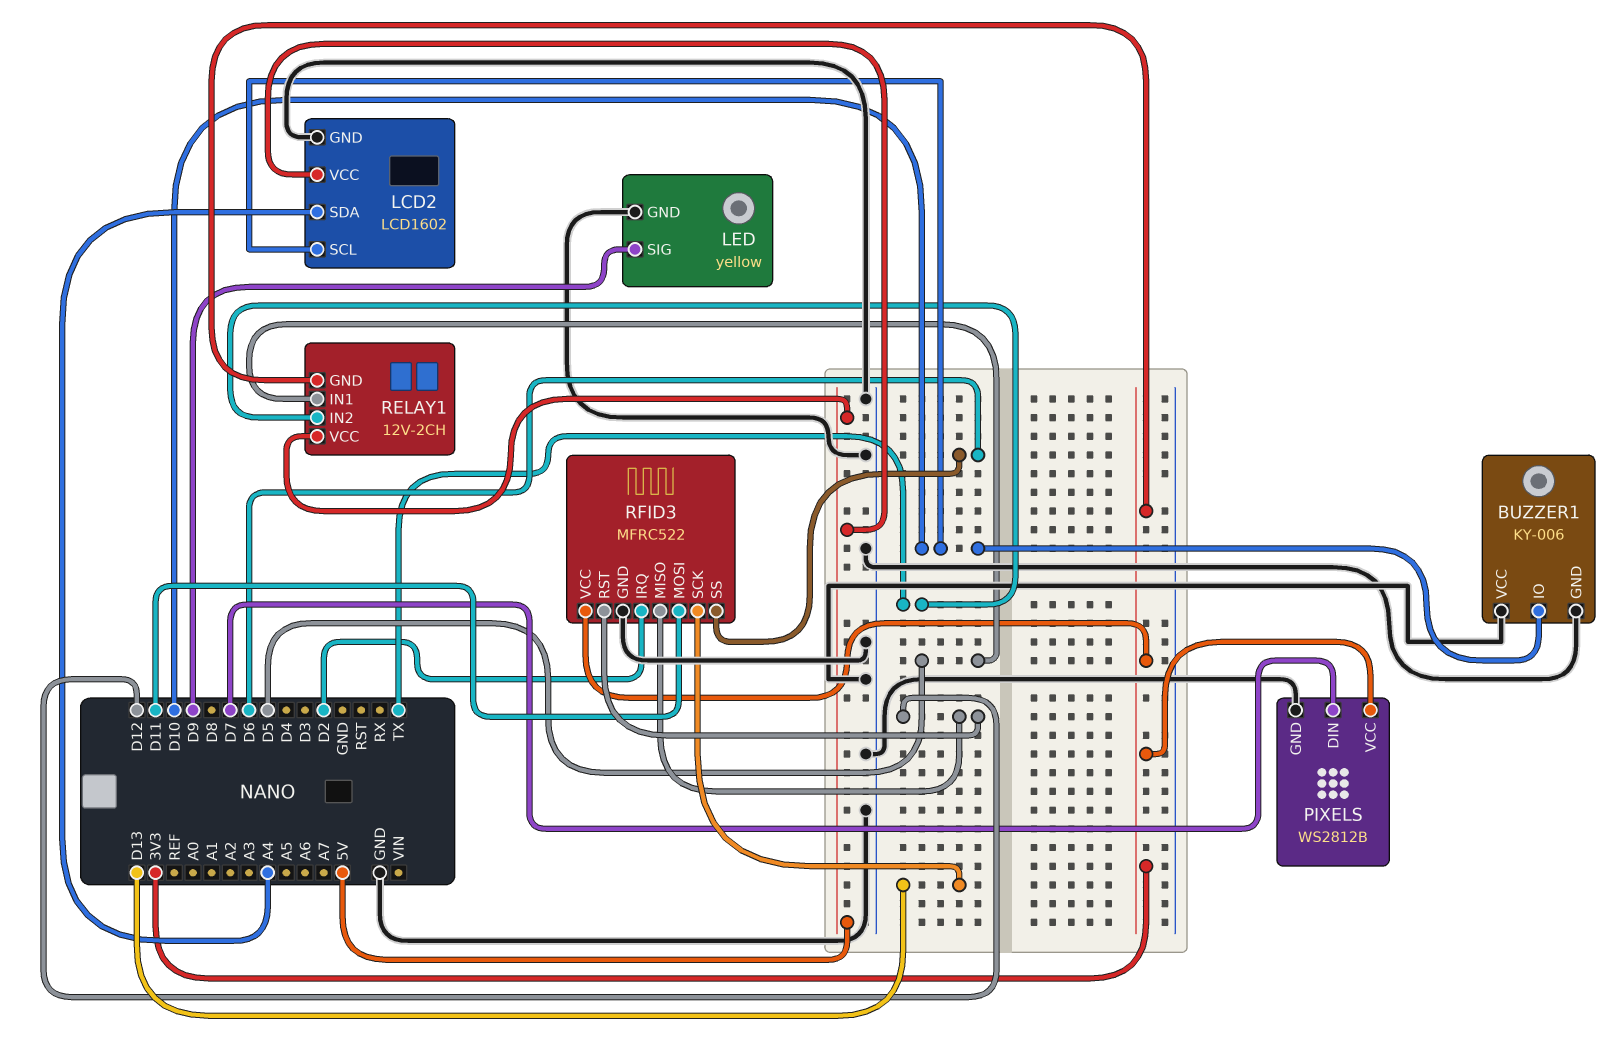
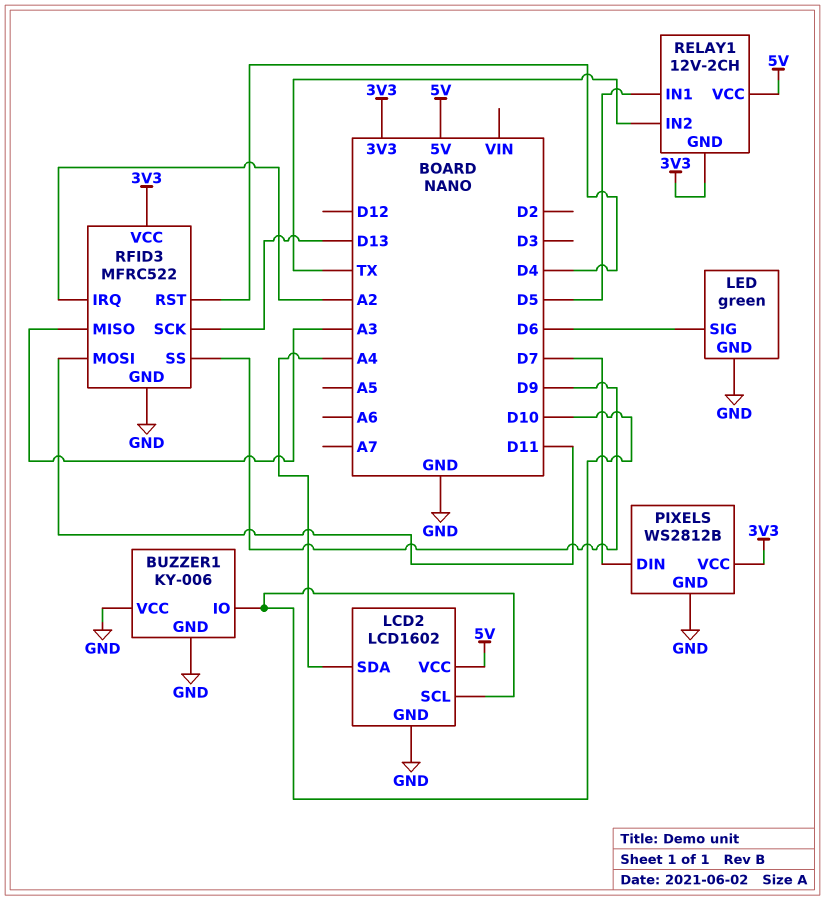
LED: yellow -> green
LED pin SIG: D9 -> D6
RFID3 pin IRQ: D2 -> A2
RFID3 pin MISO: D12 -> A3
RFID3 pin RST: D12 -> D4
RFID3 pin SS: D6 -> D9

